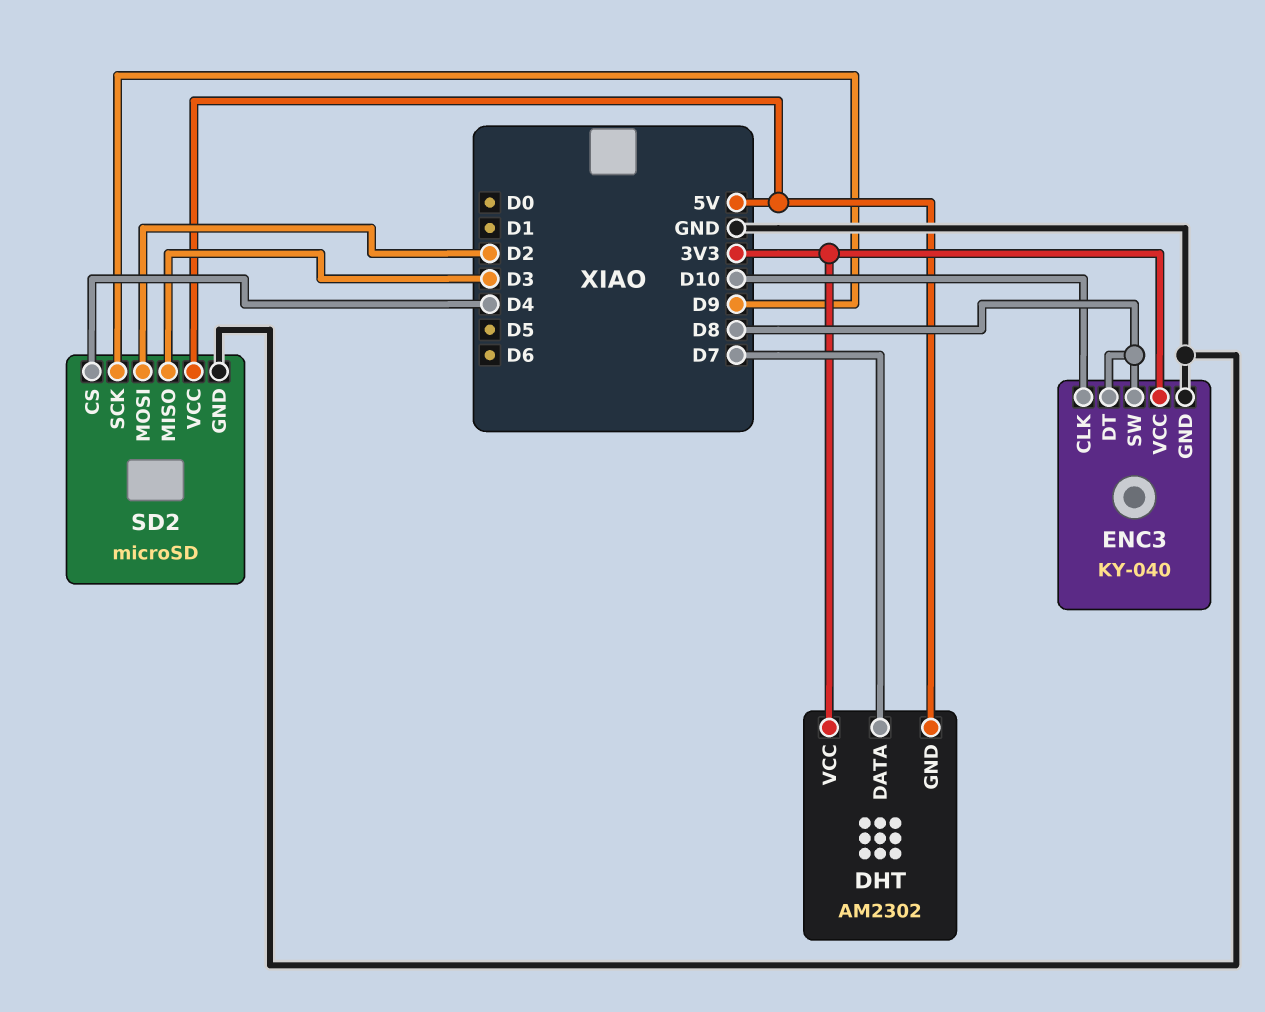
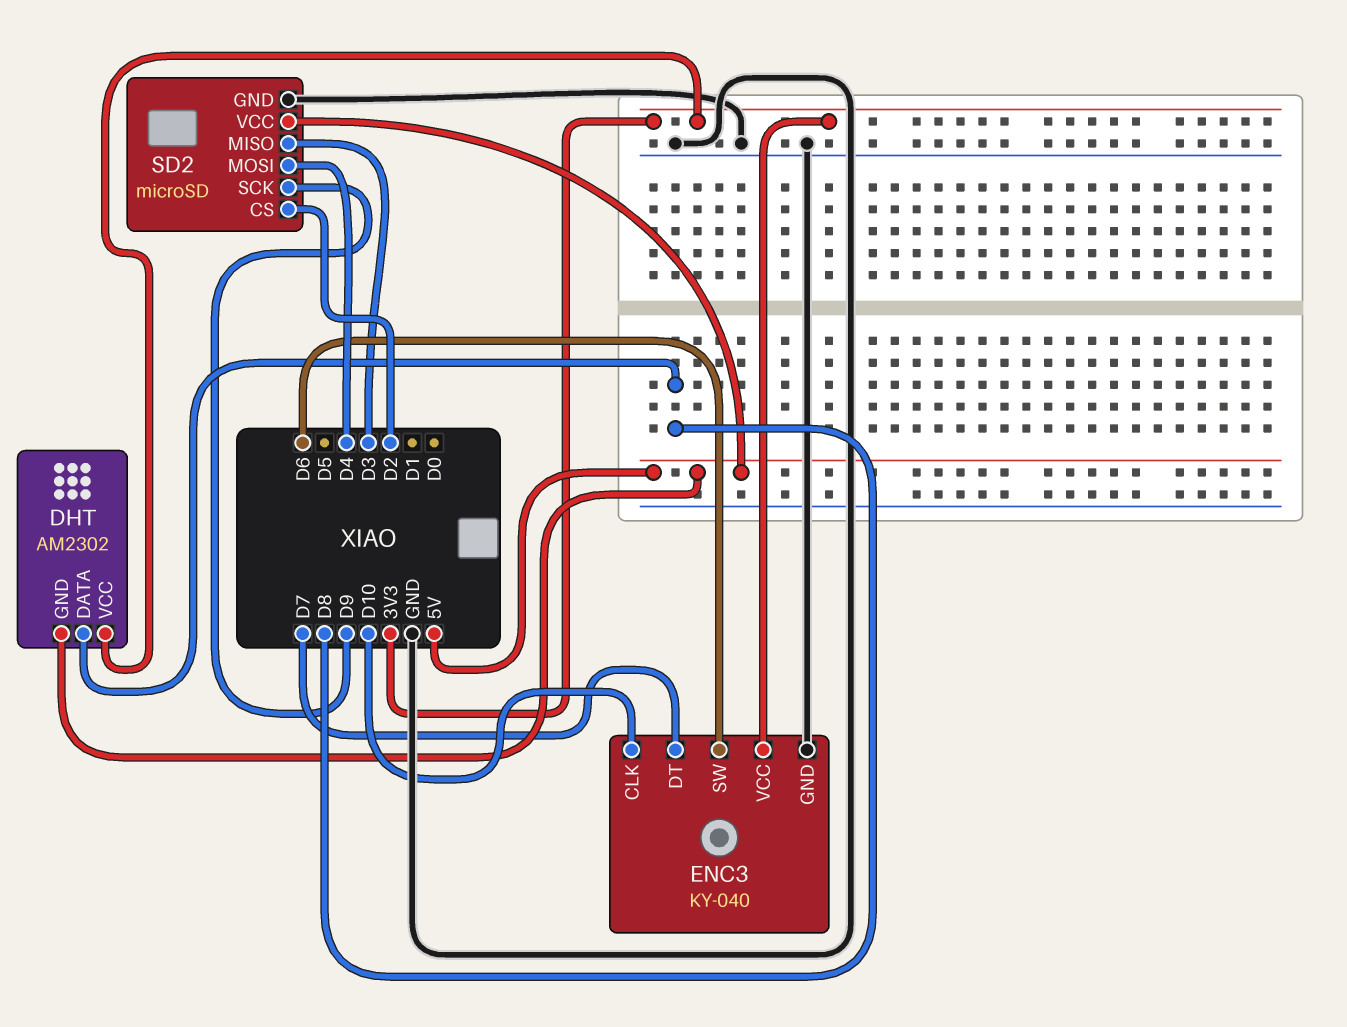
DHT pin DATA: D7 -> D8
ENC3 pin DT: D8 -> D7
ENC3 pin SW: D8 -> D6
SD2 pin CS: D4 -> D2
SD2 pin MOSI: D2 -> D4

